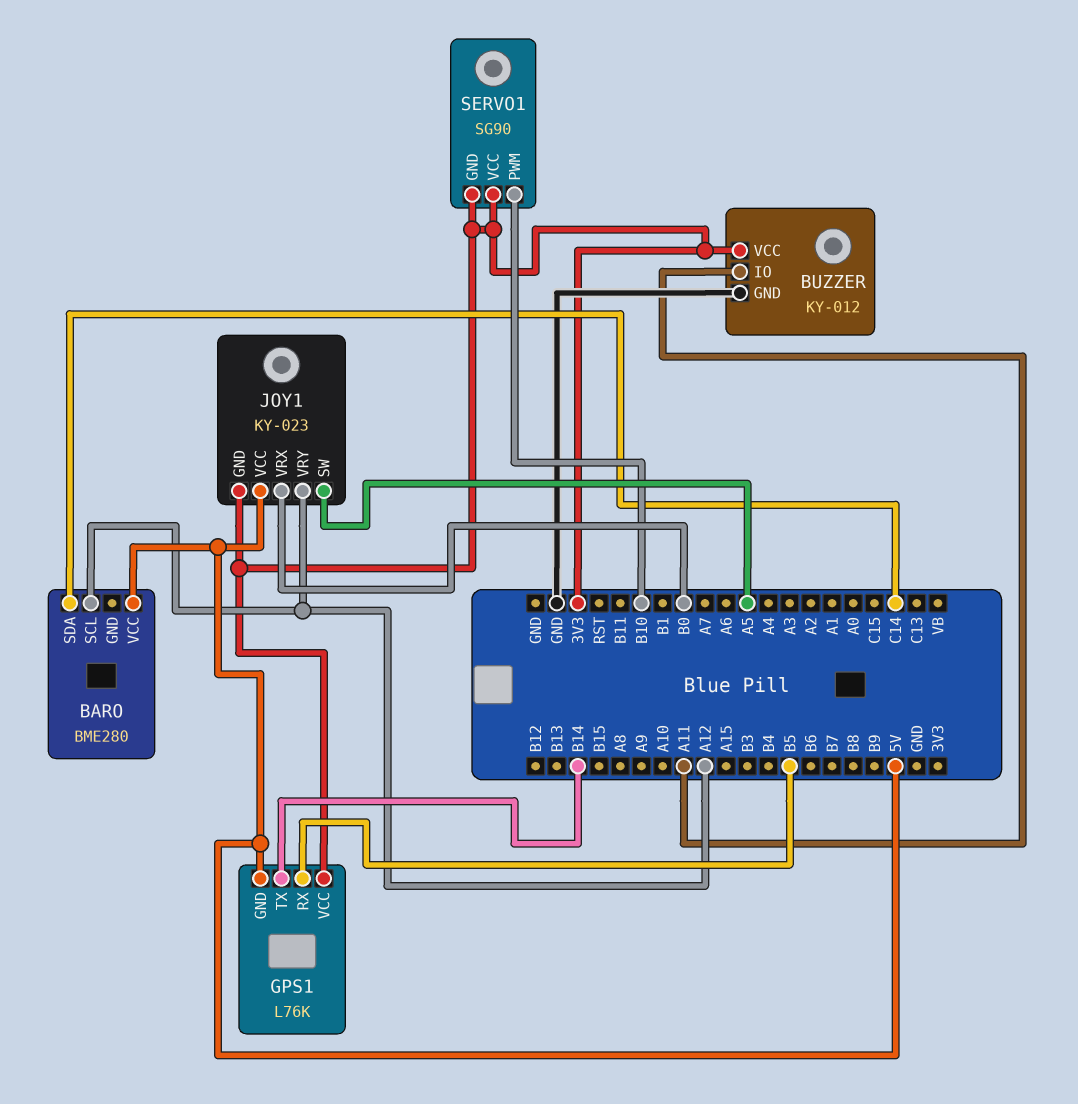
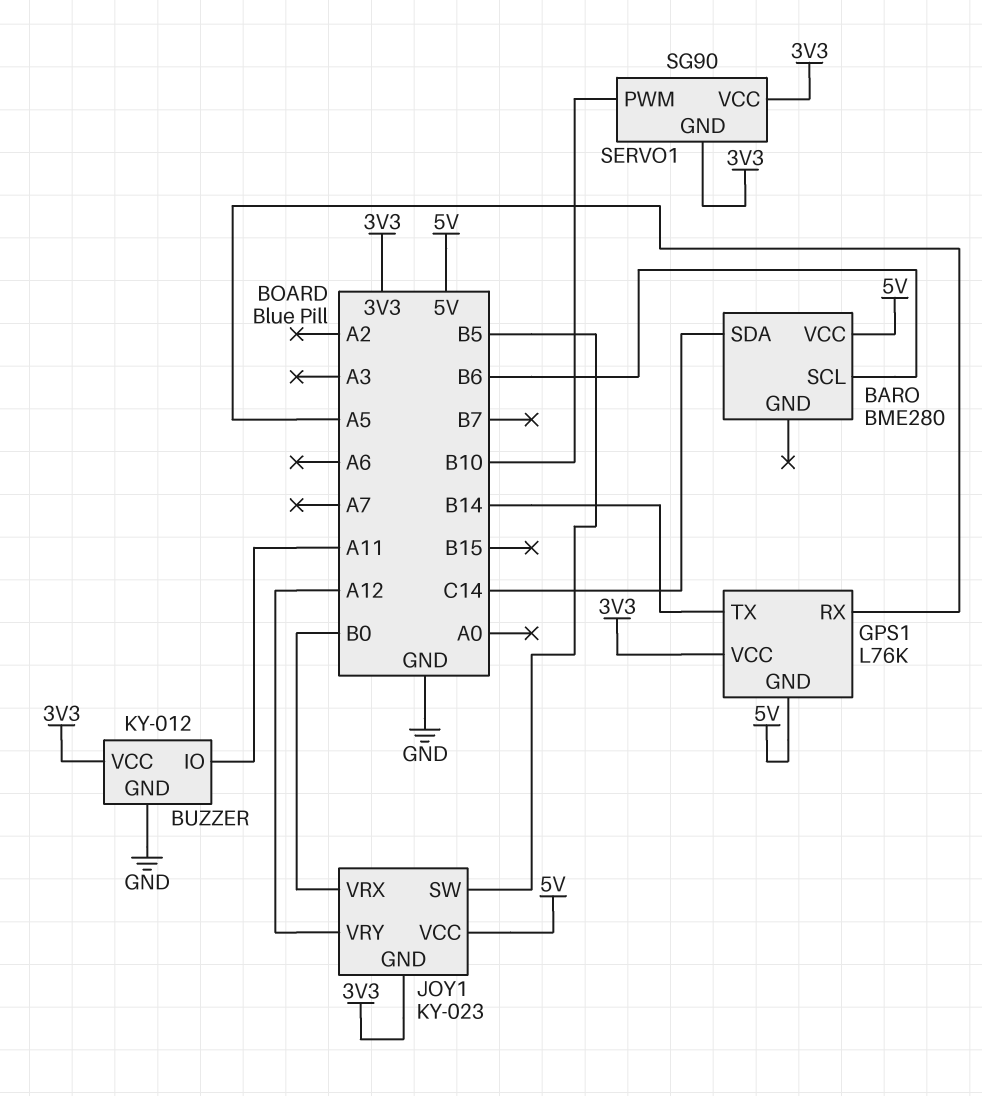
BARO pin SCL: A12 -> B6
GPS1 pin RX: B5 -> A5
JOY1 pin SW: A5 -> B5

